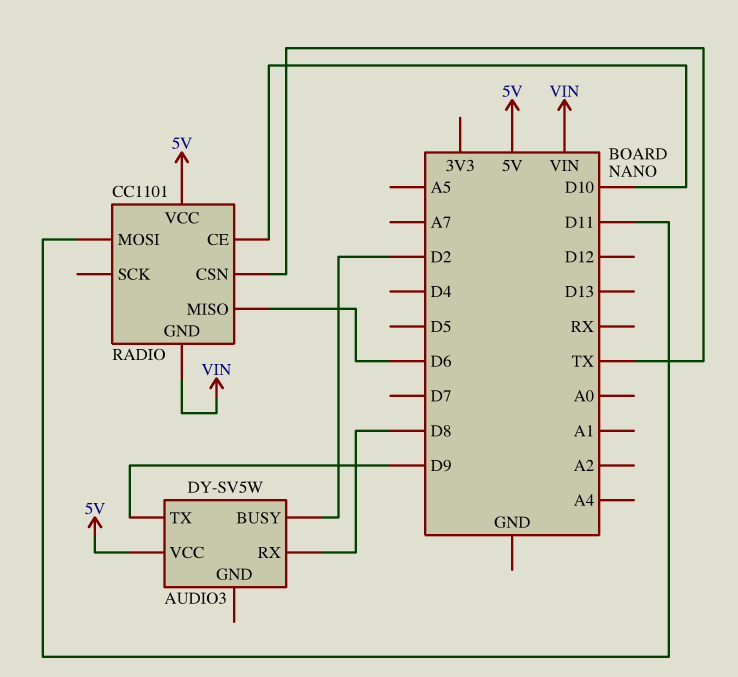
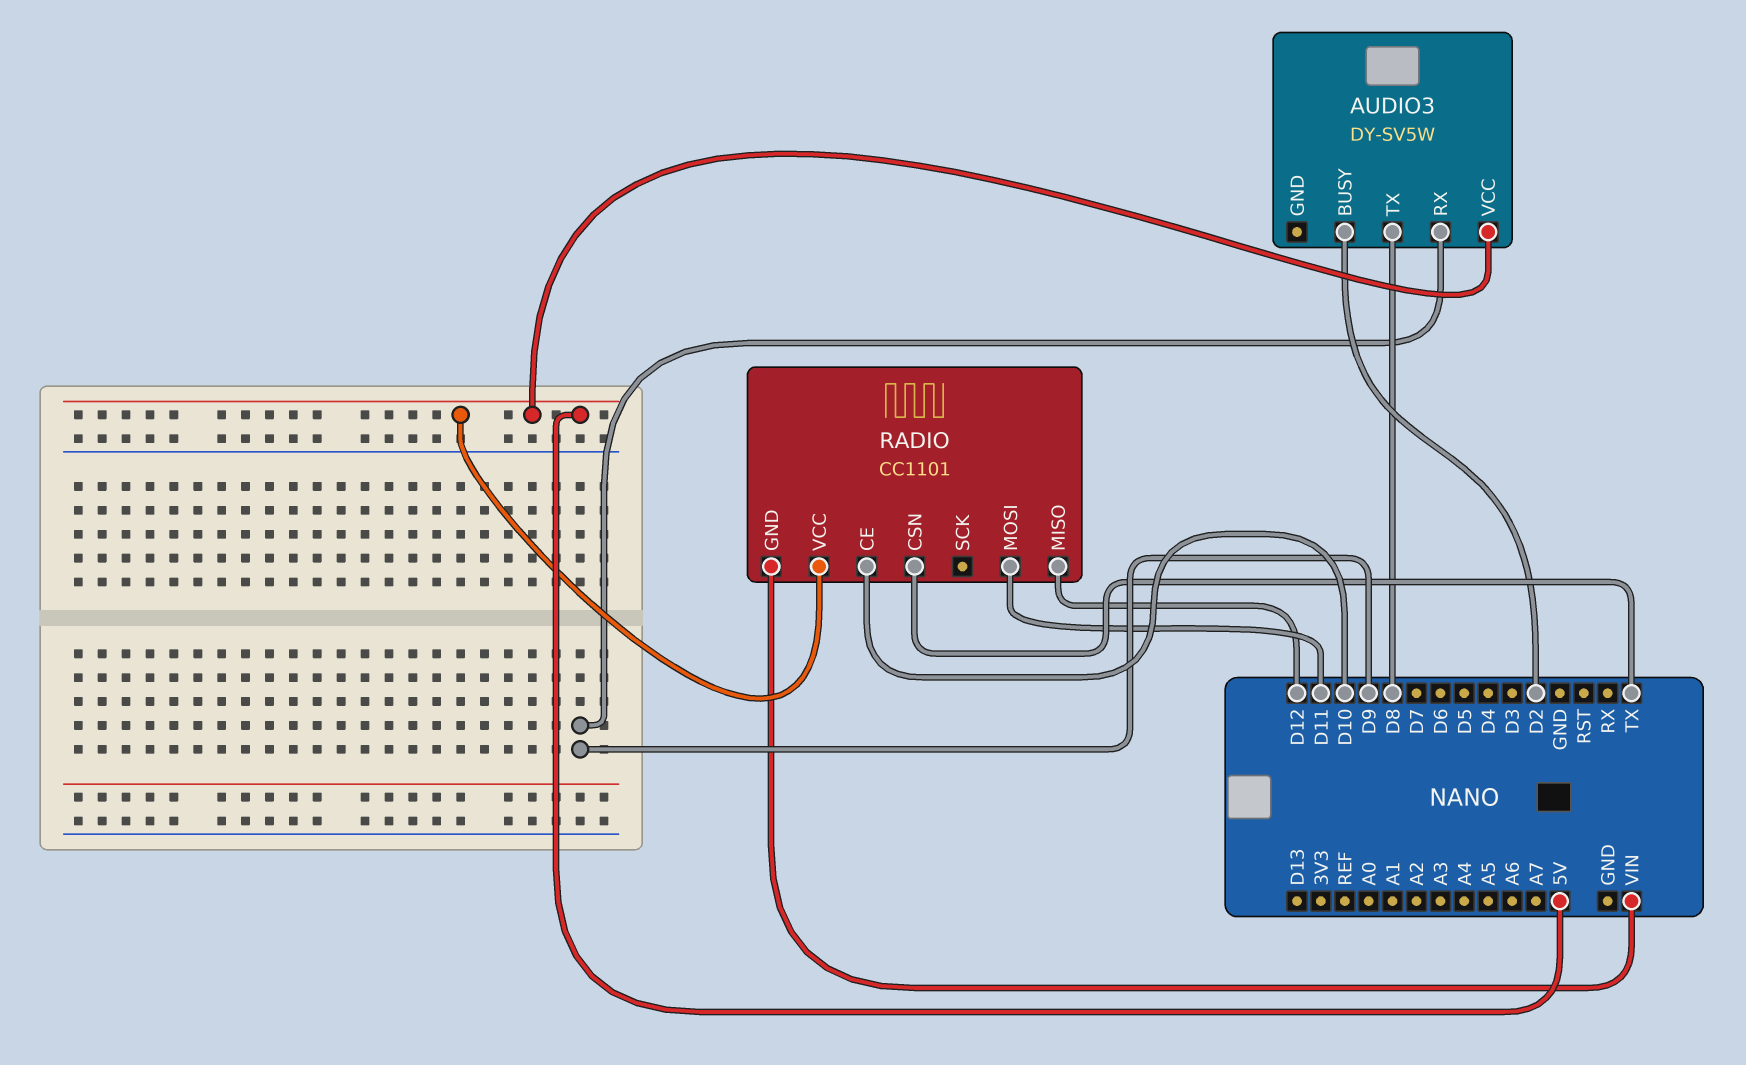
AUDIO3 pin RX: D8 -> D9
AUDIO3 pin TX: D9 -> D8
RADIO pin MISO: D6 -> D12

